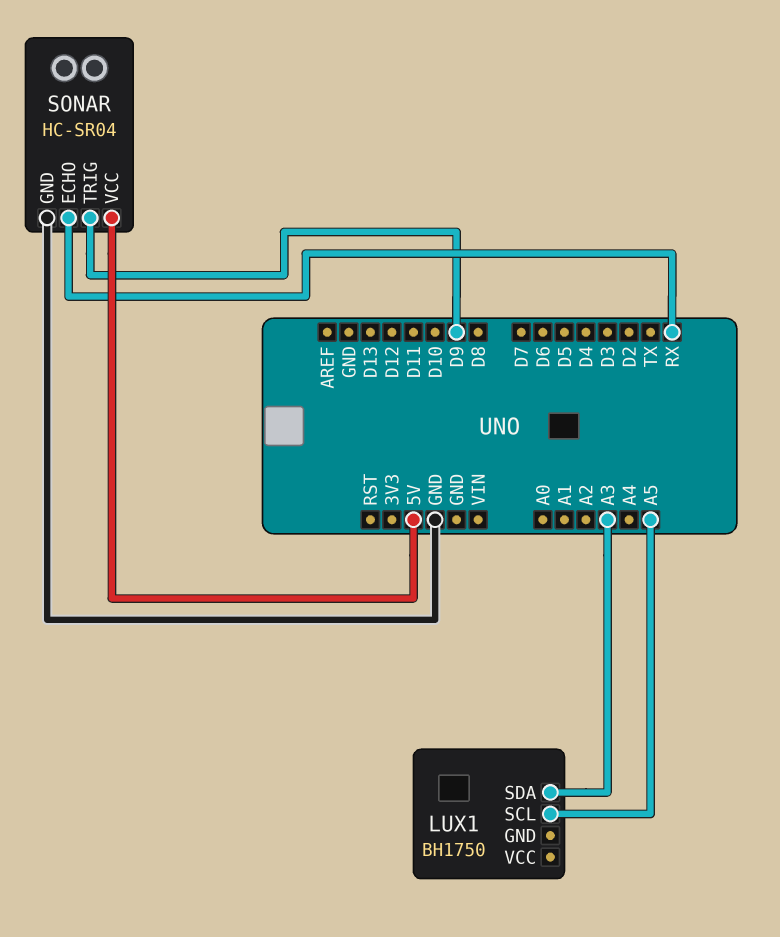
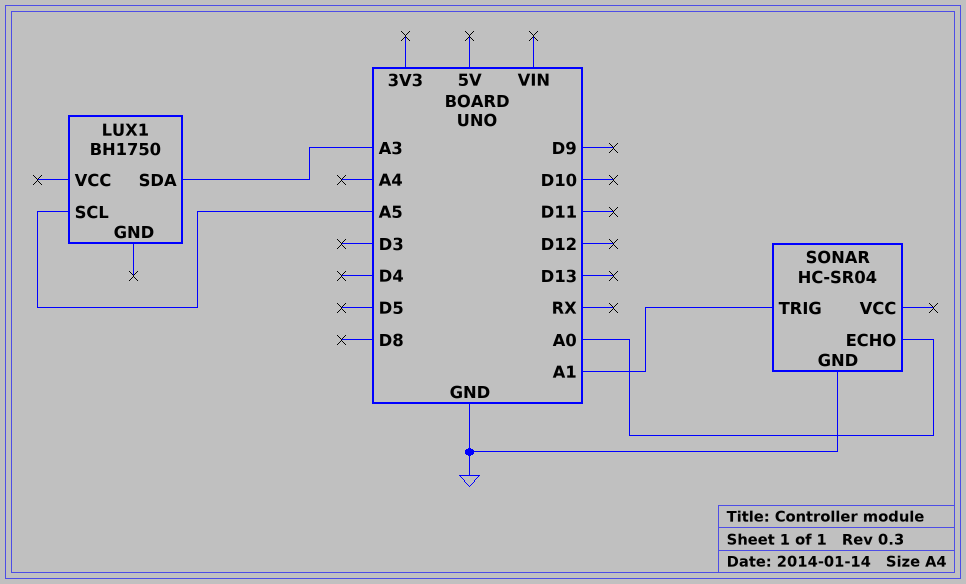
SONAR pin ECHO: RX -> A0
SONAR pin TRIG: D9 -> A1
SONAR pin VCC: 5V -> none

